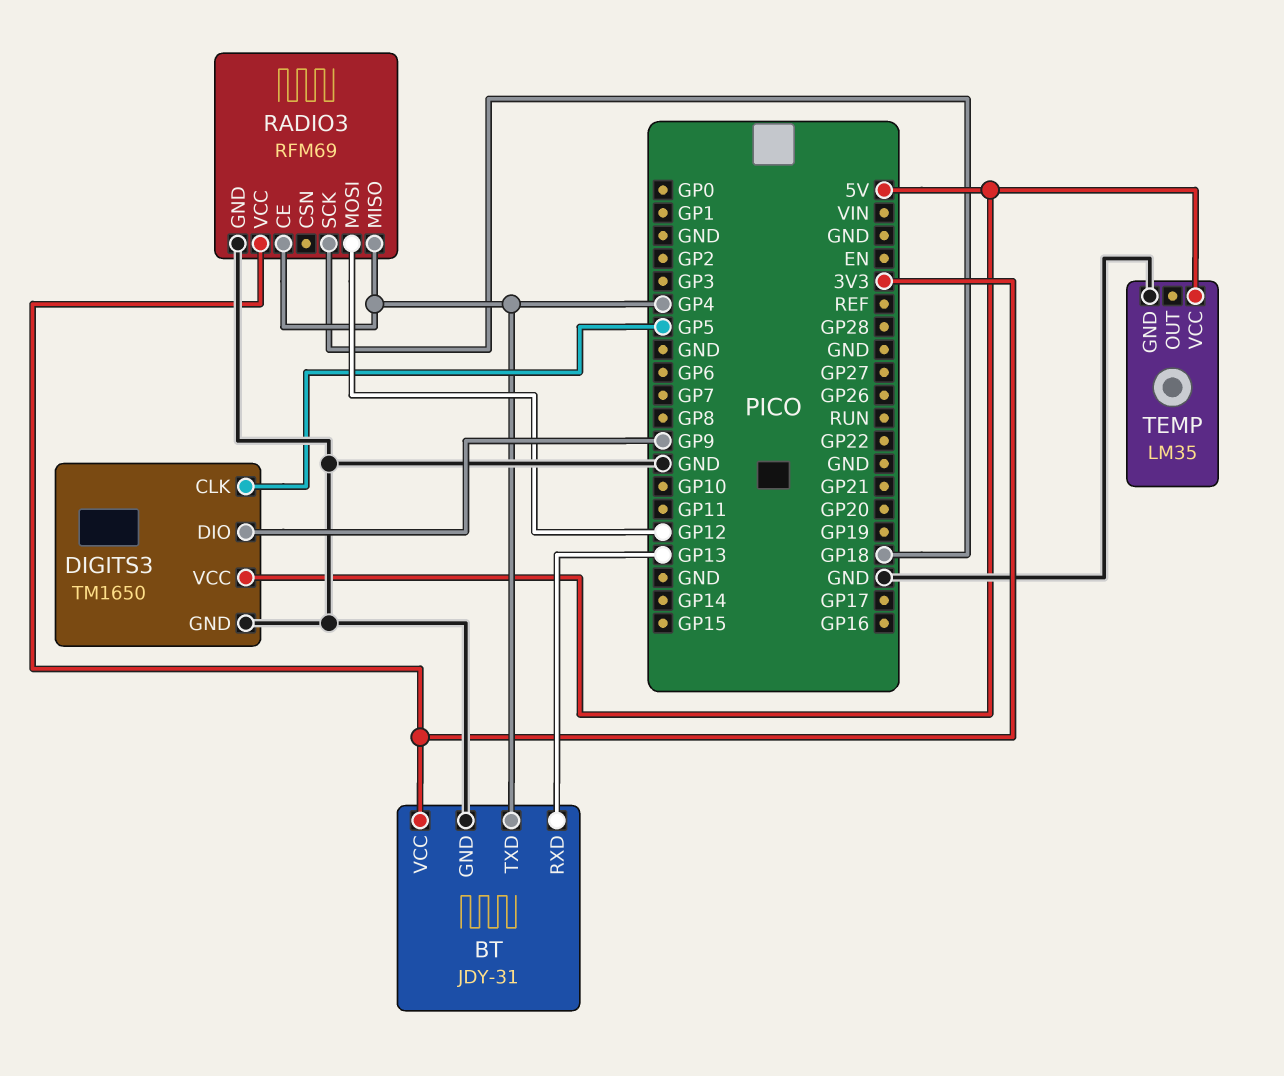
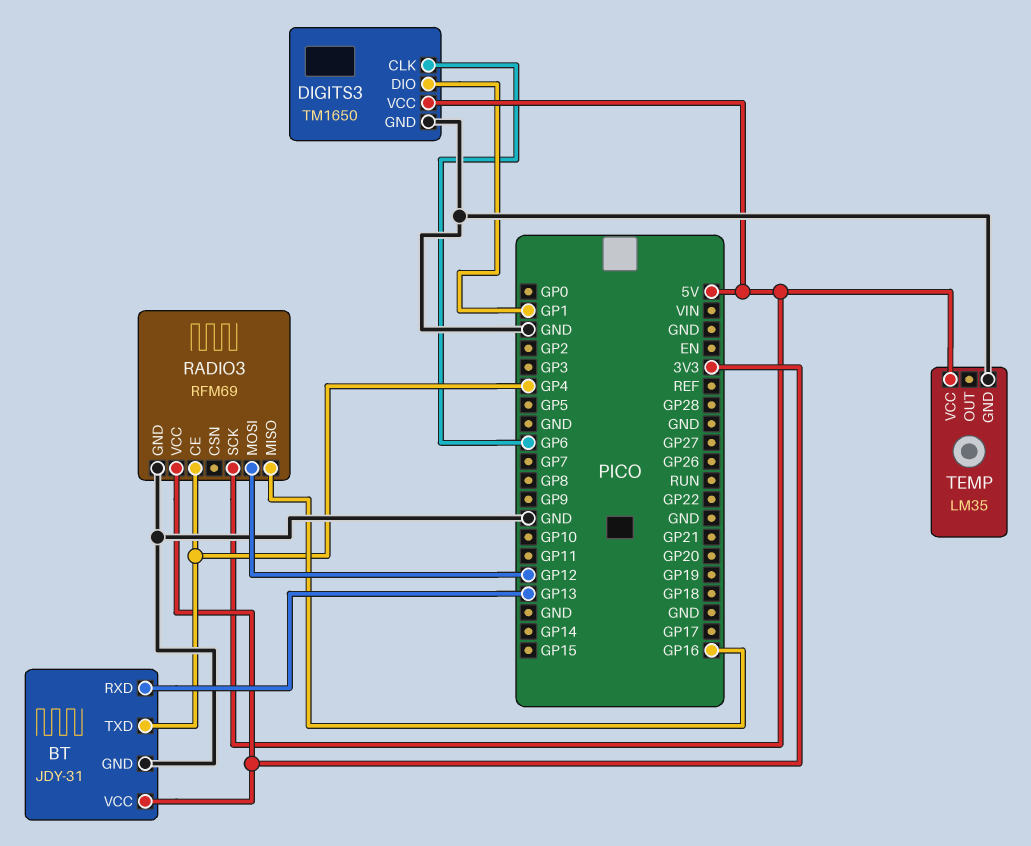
DIGITS3 pin CLK: GP5 -> GP6
DIGITS3 pin DIO: GP9 -> GP1
RADIO3 pin MISO: GP4 -> GP16
RADIO3 pin SCK: GP18 -> 5V

